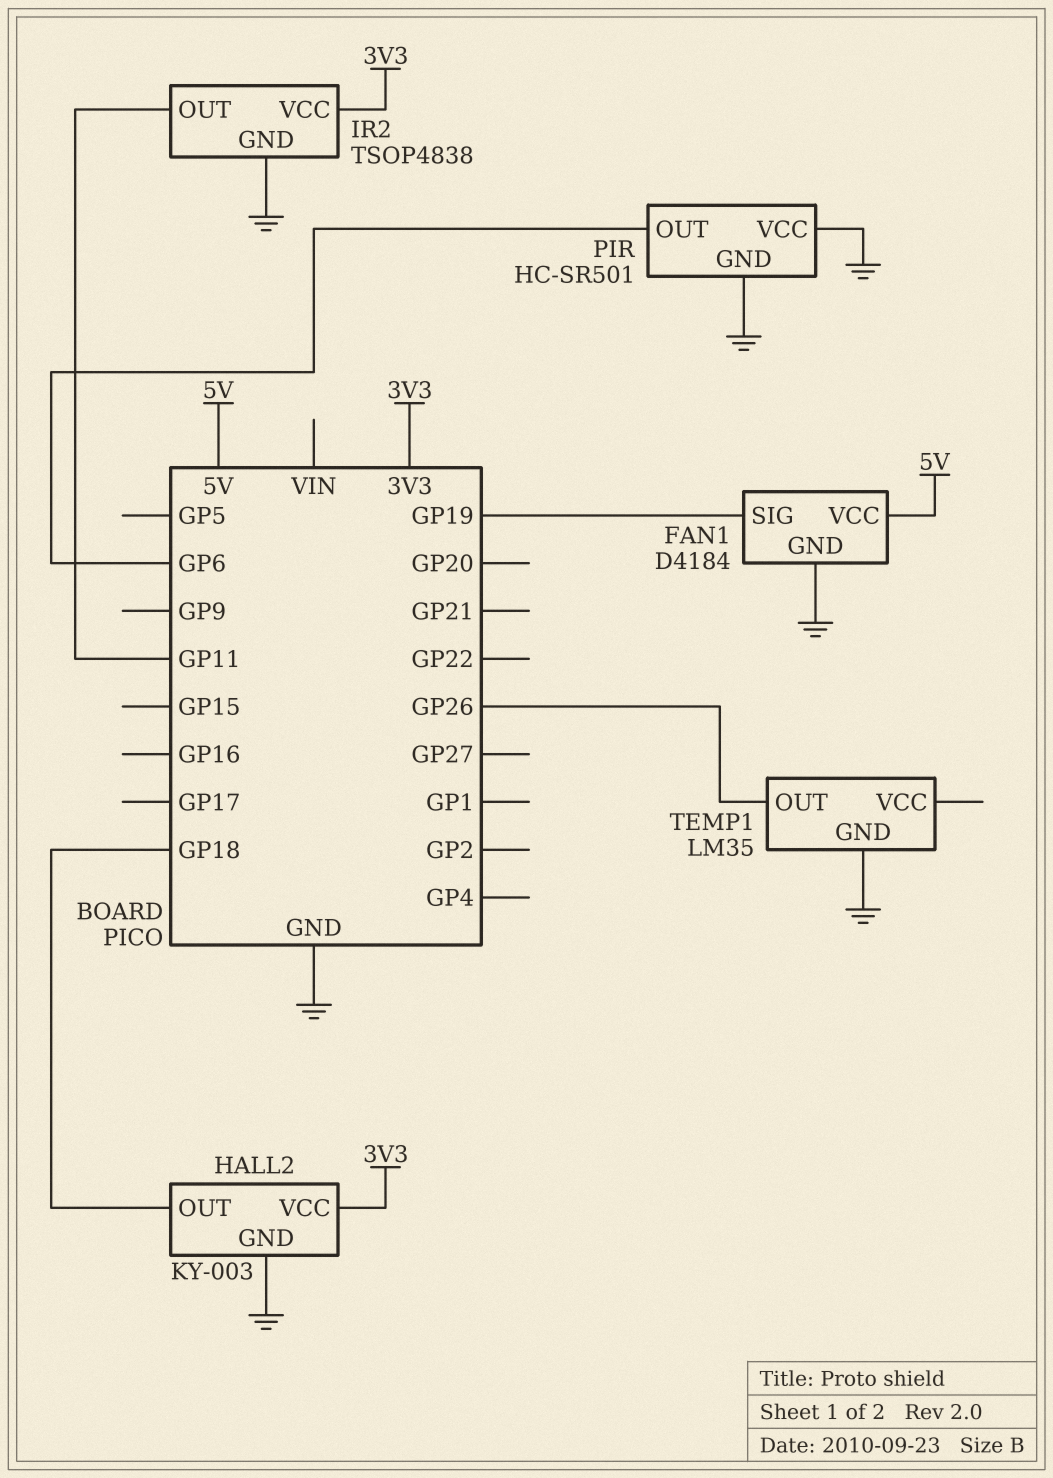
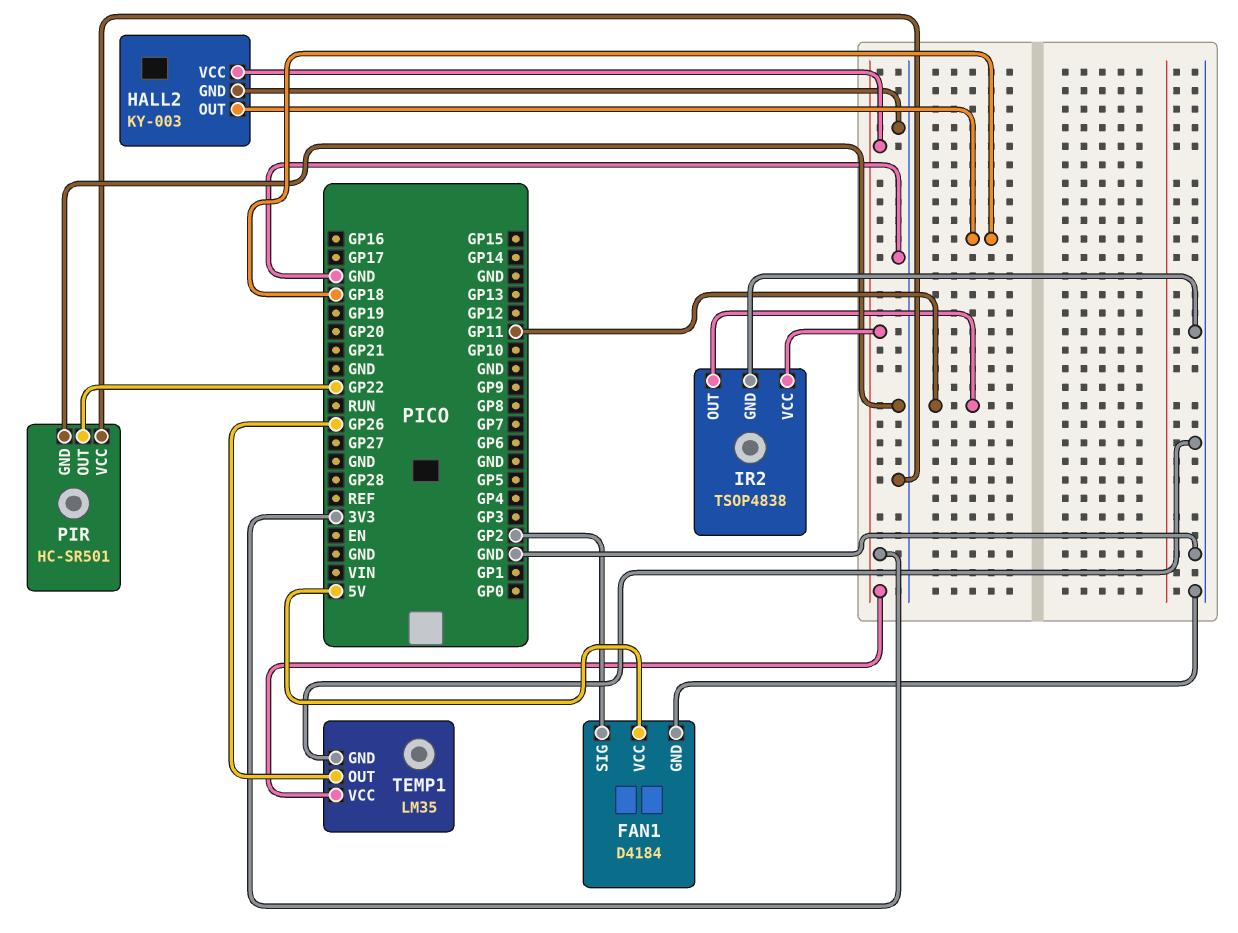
FAN1 pin SIG: GP19 -> GP2
PIR pin OUT: GP6 -> GP22
TEMP1 pin VCC: none -> 3V3

